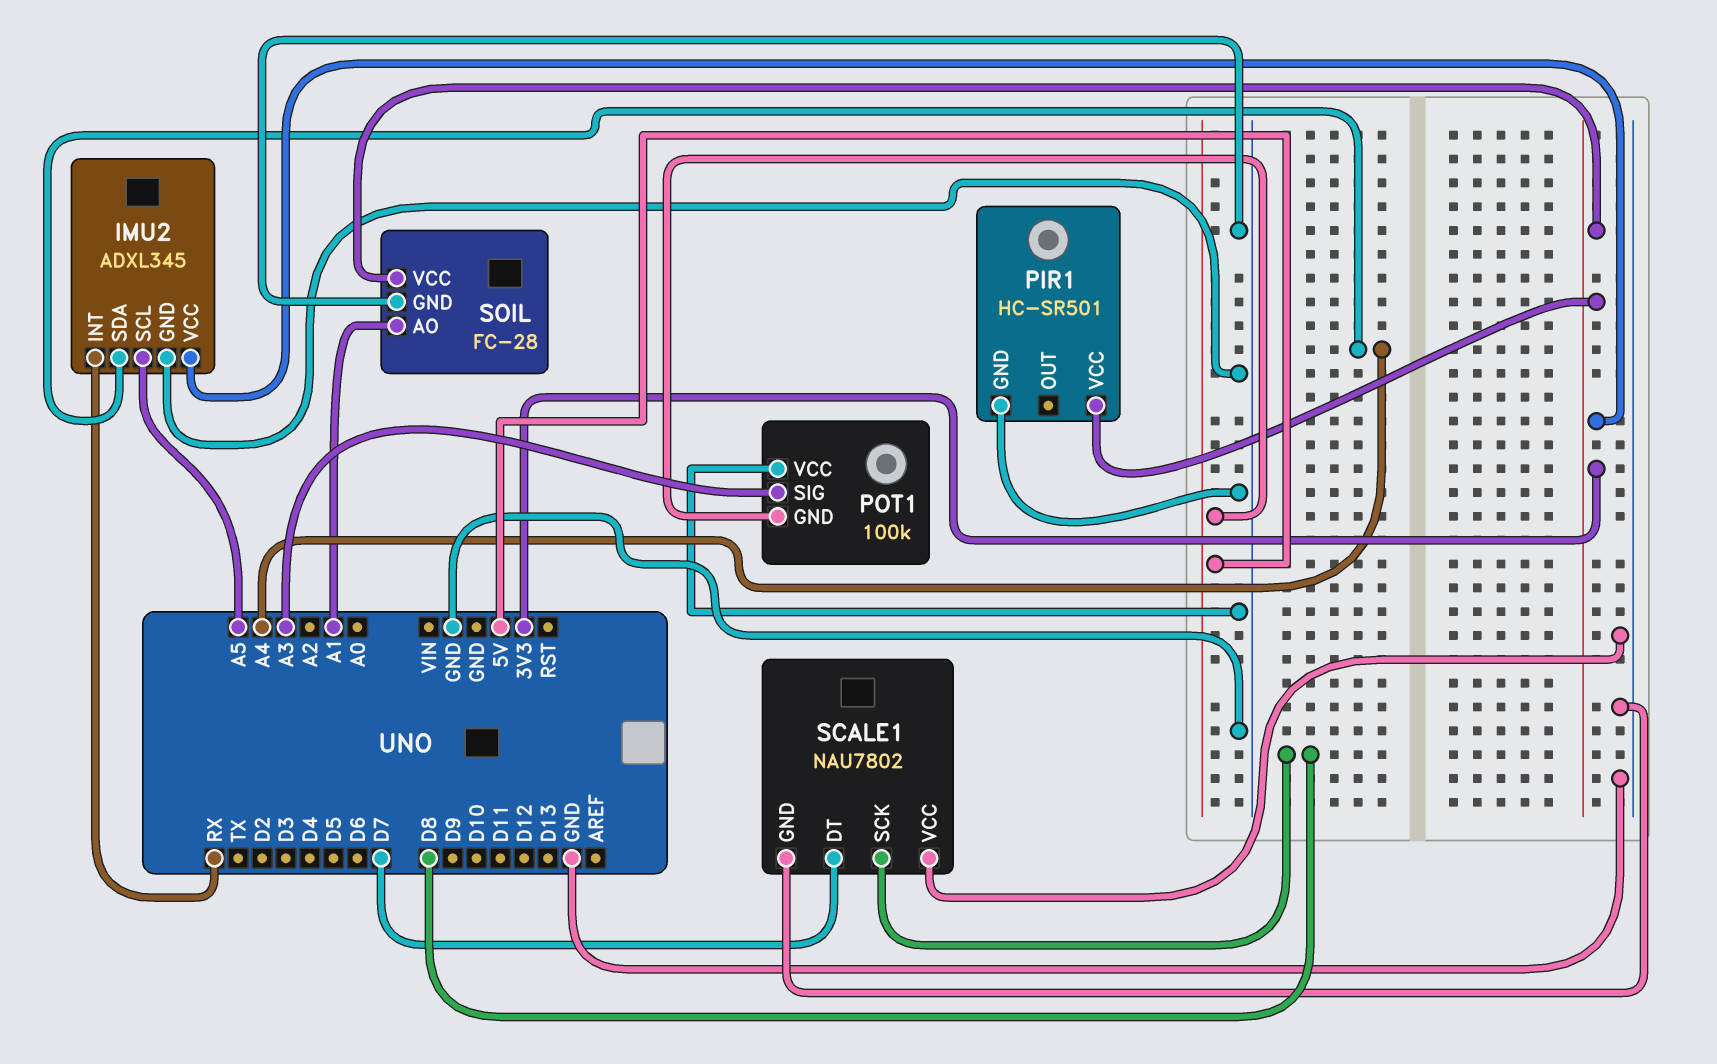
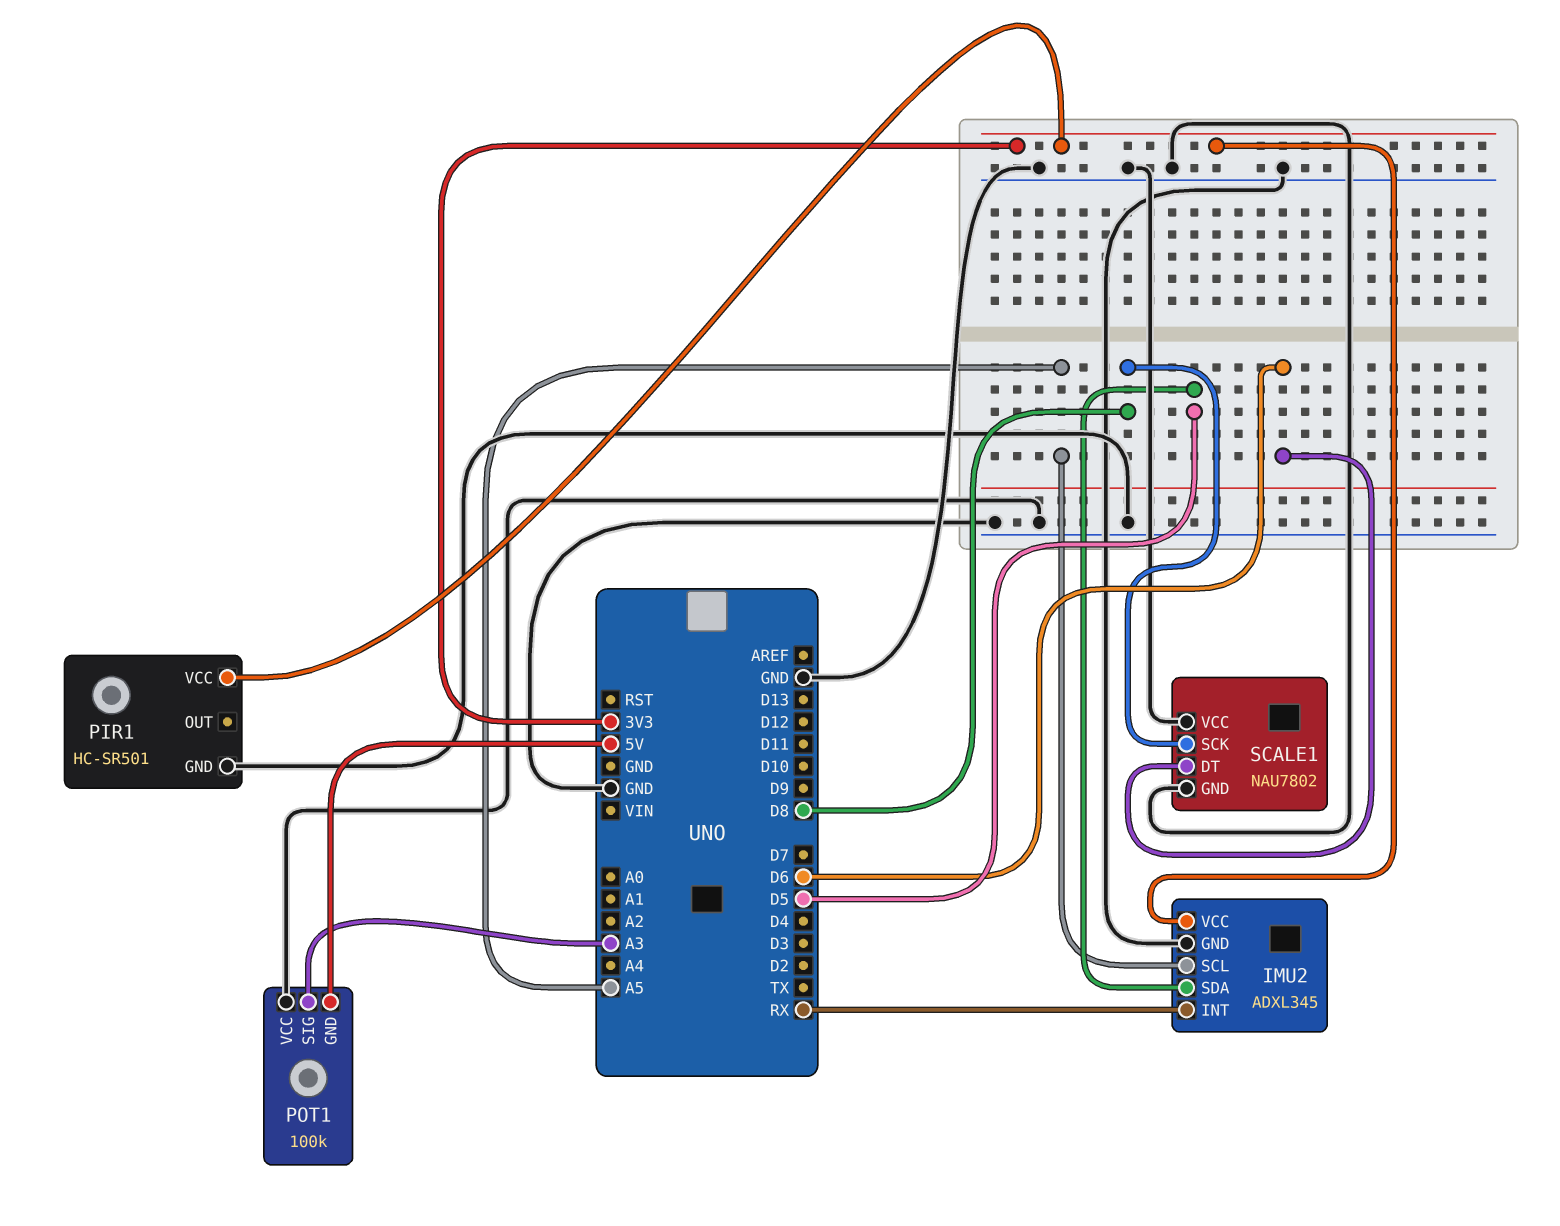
IMU2 pin SDA: A4 -> D5
SCALE1 pin DT: D7 -> D6
SOIL: FC-28 -> none
SOIL pin AO: A1 -> none
SOIL pin GND: GND -> none
SOIL pin VCC: 3V3 -> none

